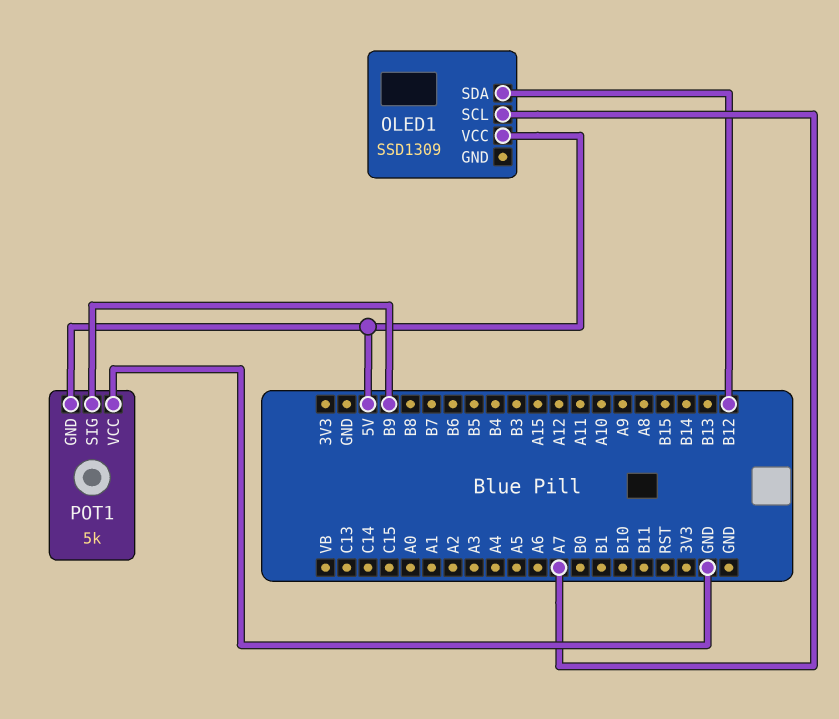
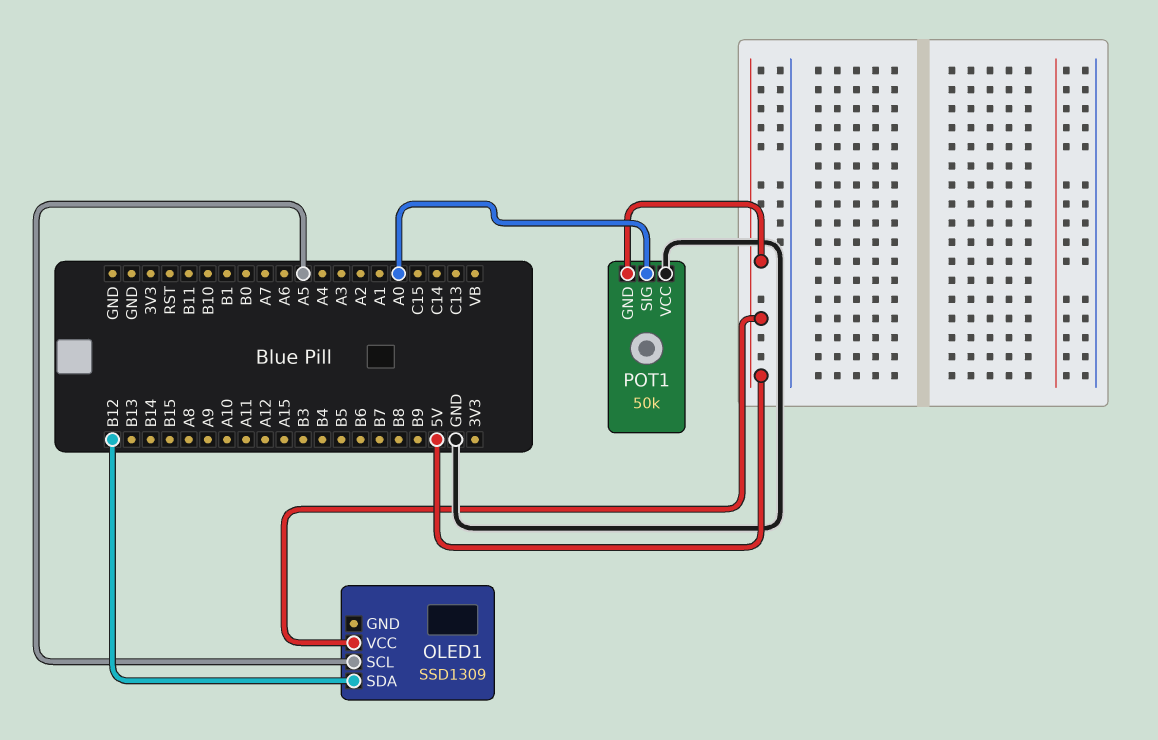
OLED1 pin SCL: A7 -> A5
POT1: 5k -> 50k
POT1 pin SIG: B9 -> A0

